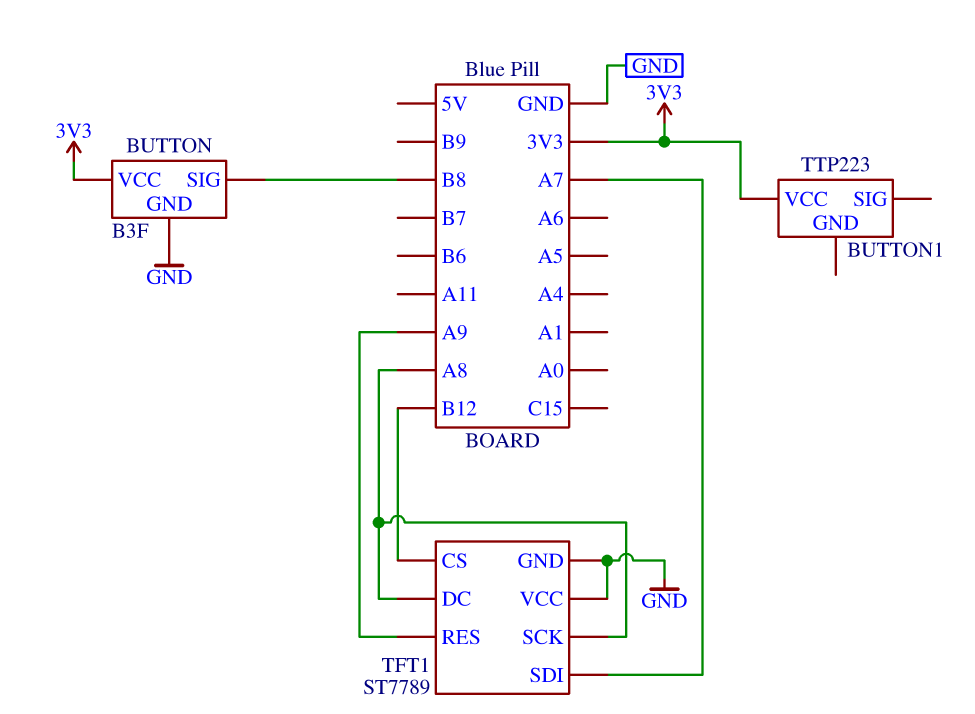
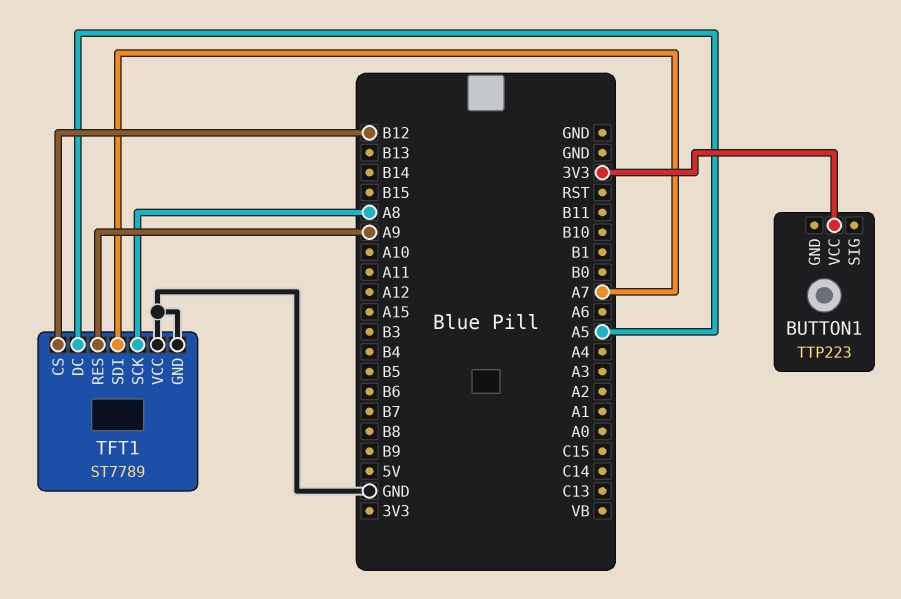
BUTTON: B3F -> none
BUTTON pin GND: GND -> none
BUTTON pin SIG: B8 -> none
BUTTON pin VCC: 3V3 -> none
TFT1 pin DC: A8 -> A5

